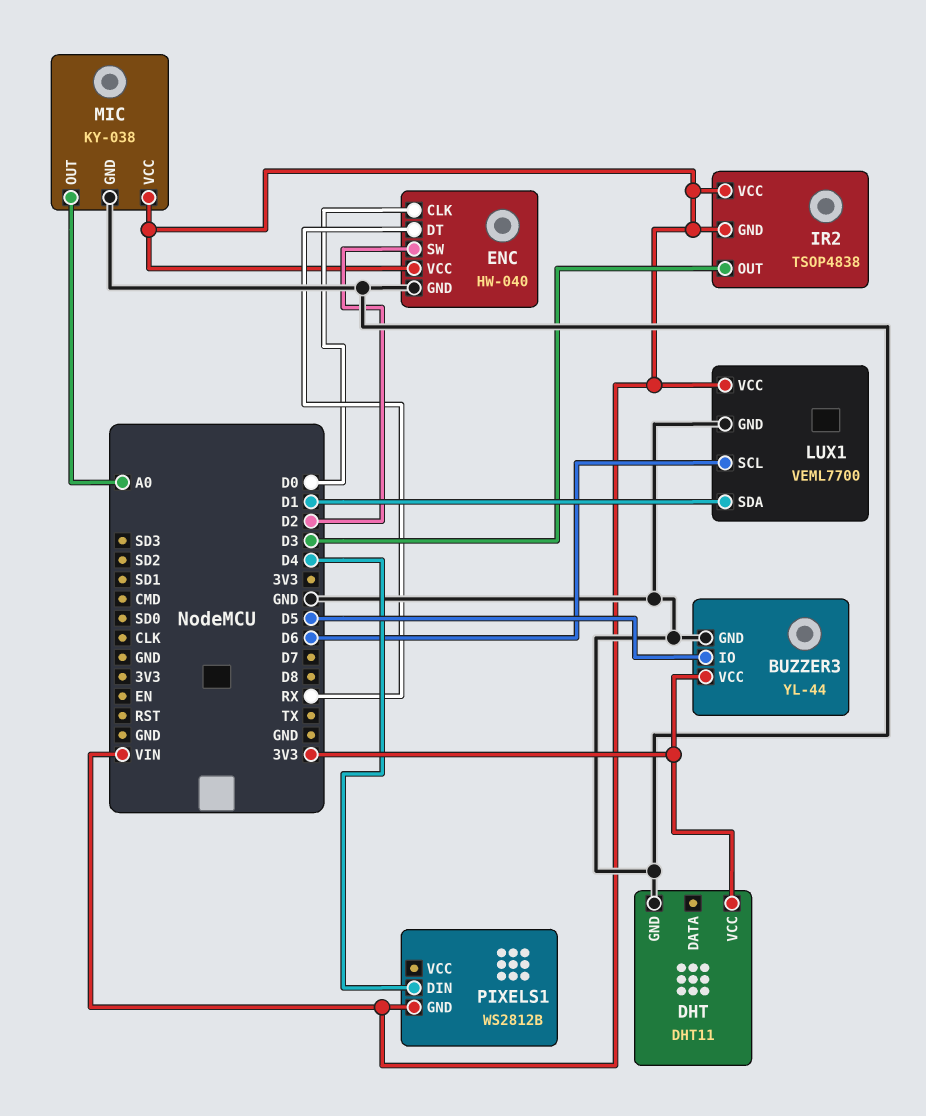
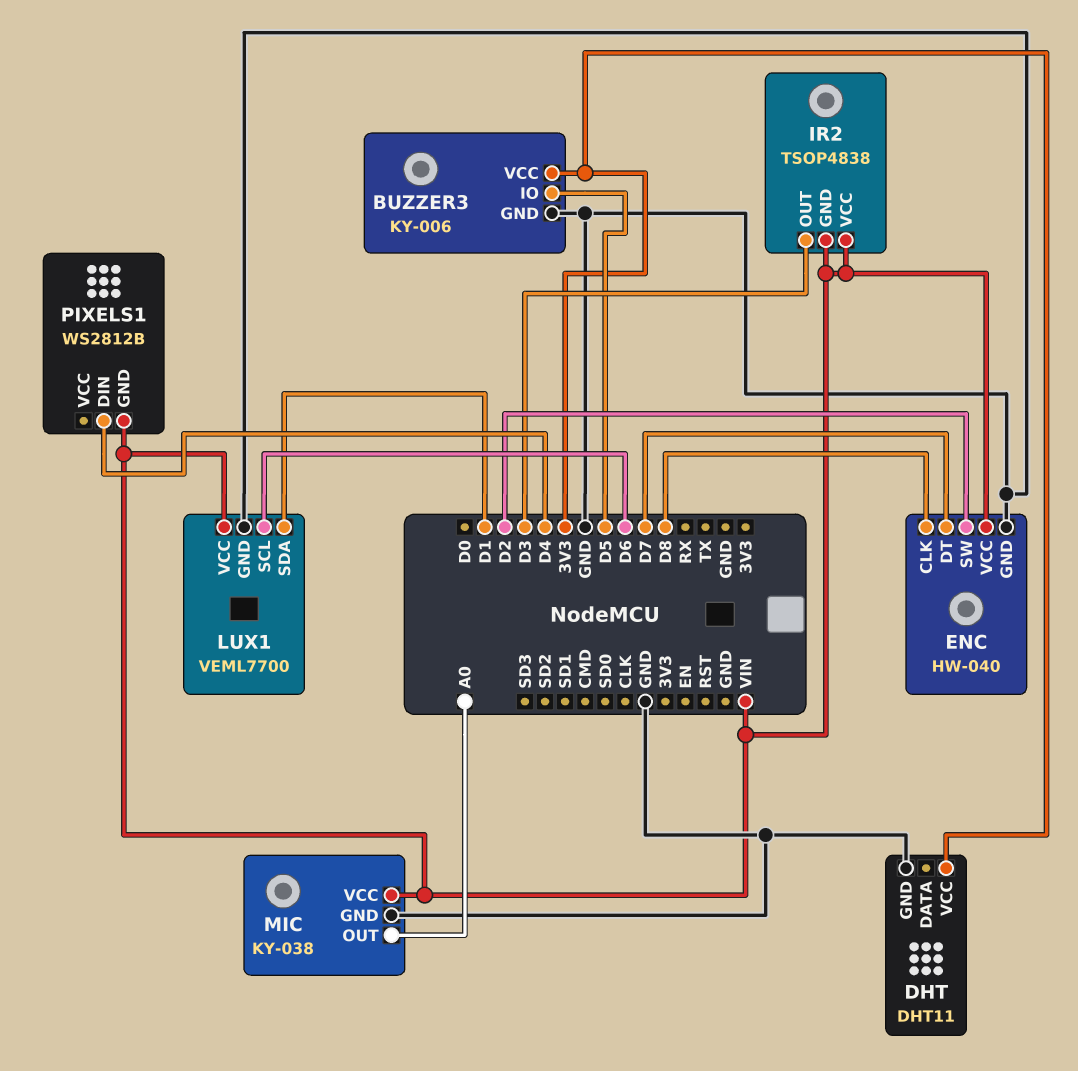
BUZZER3: YL-44 -> KY-006
ENC pin CLK: D0 -> D8
ENC pin DT: RX -> D7

